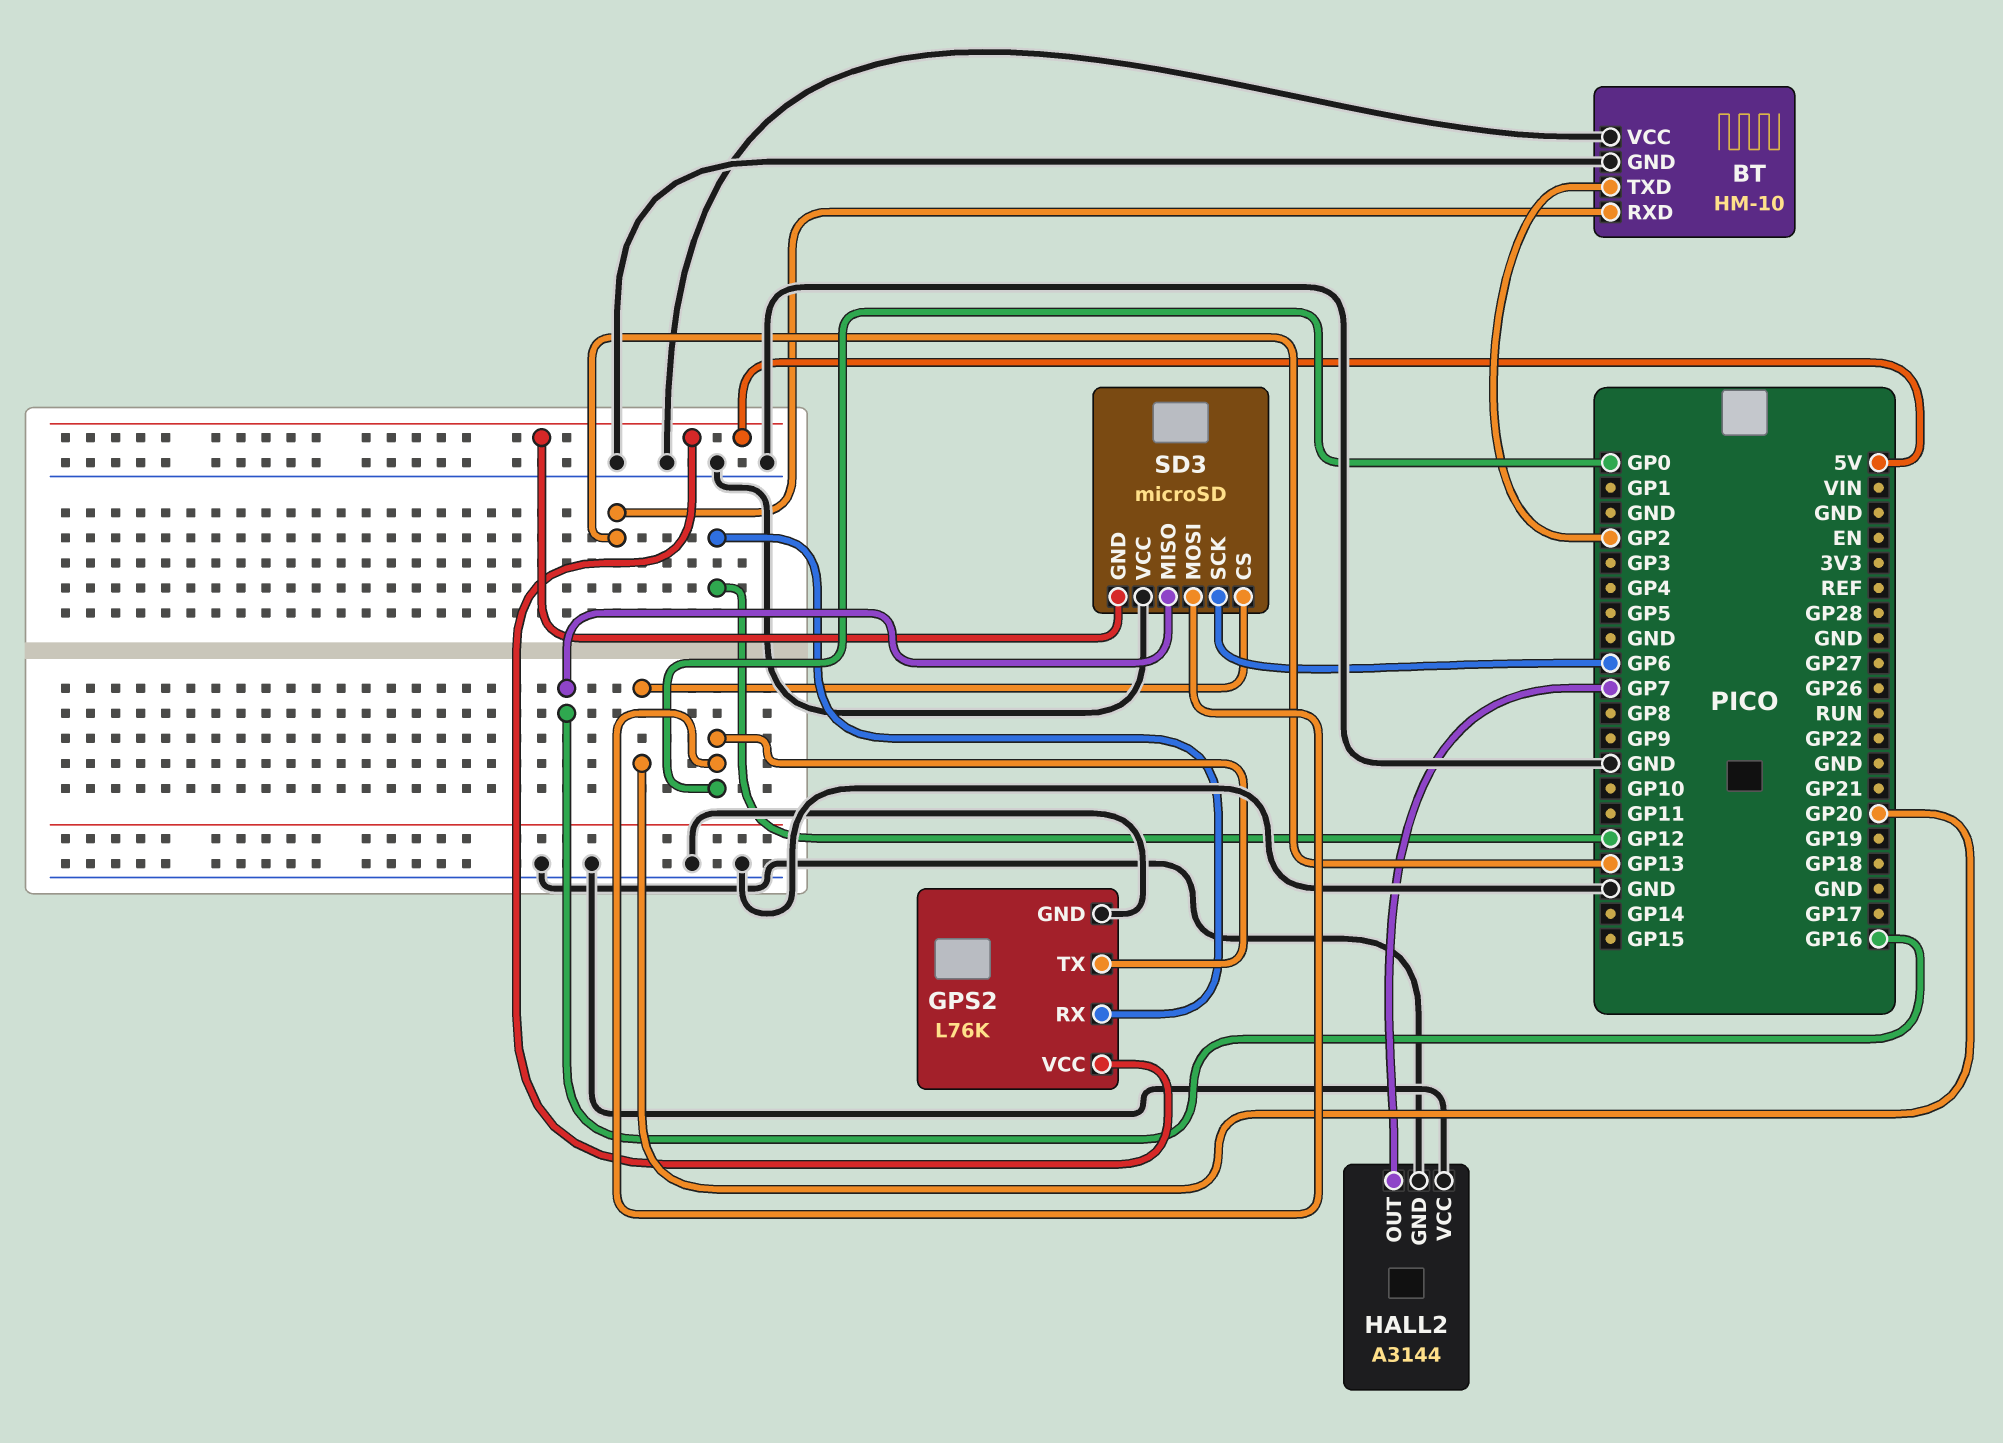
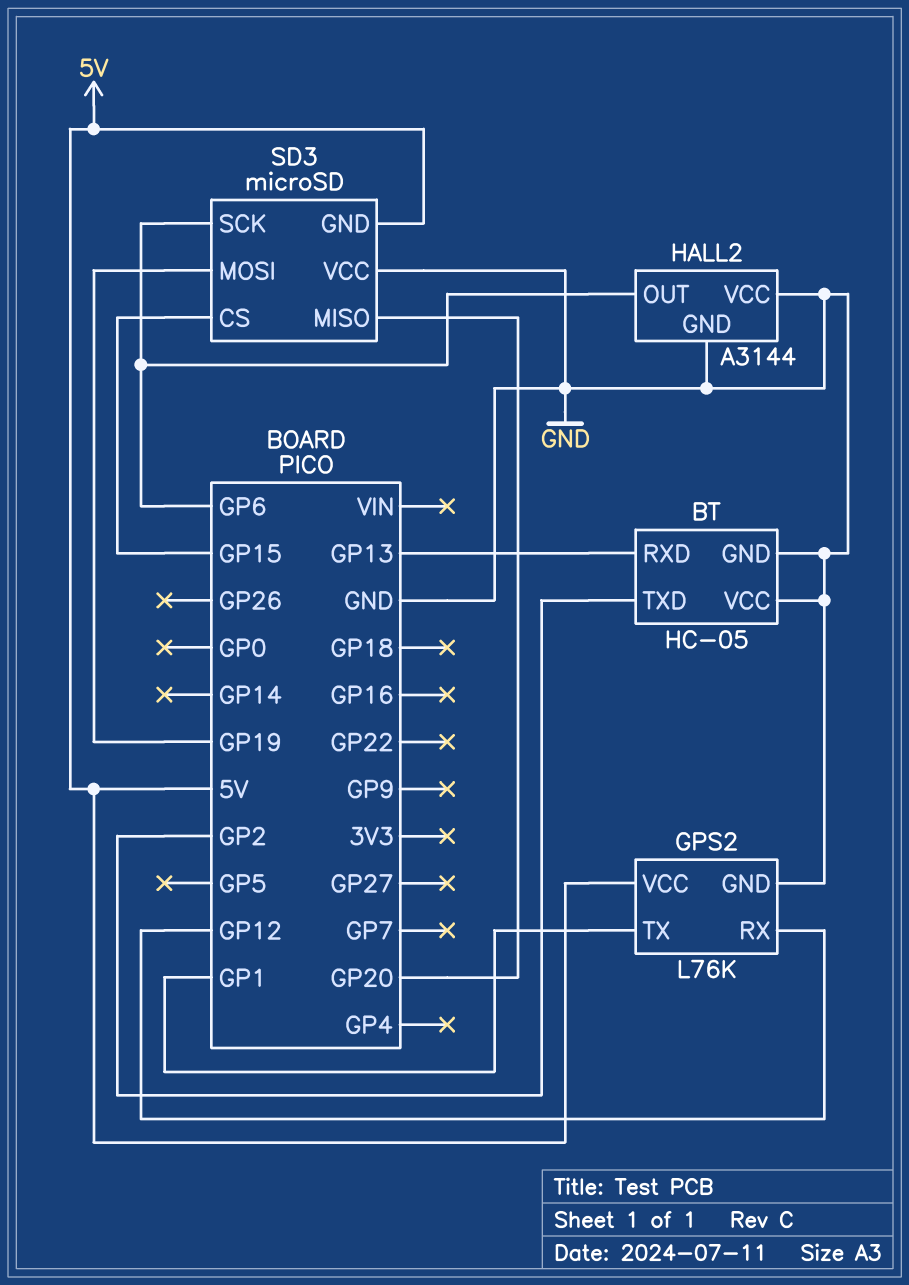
BT: HM-10 -> HC-05
GPS2 pin TX: GP0 -> GP1
HALL2 pin OUT: GP7 -> GP6
SD3 pin CS: GP20 -> GP15
SD3 pin MISO: GP16 -> GP20
SD3 pin MOSI: GP0 -> GP19

